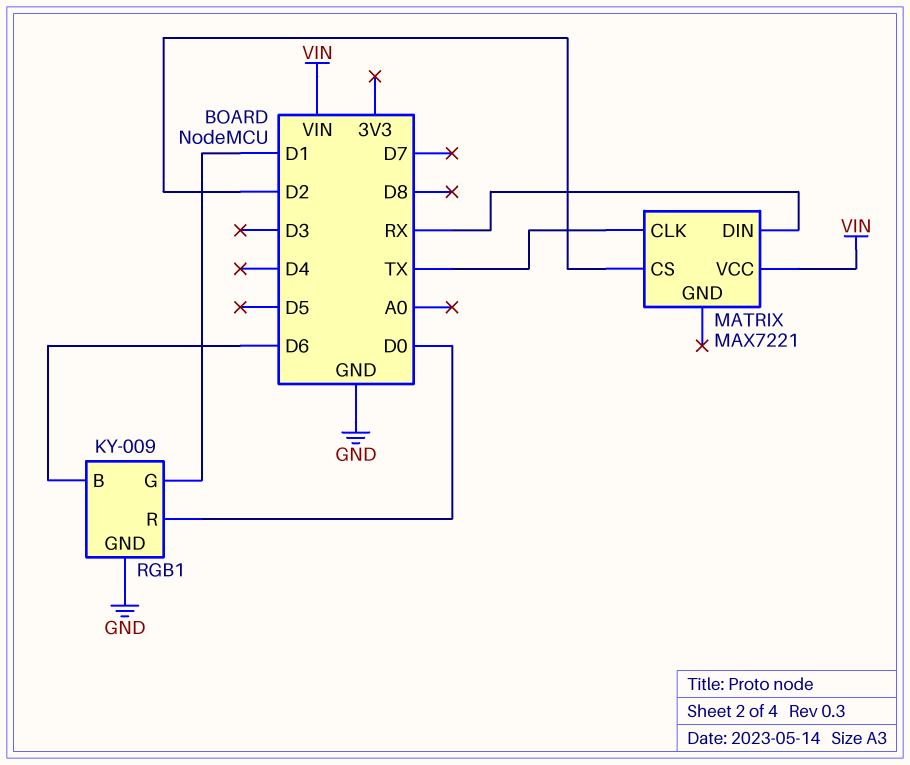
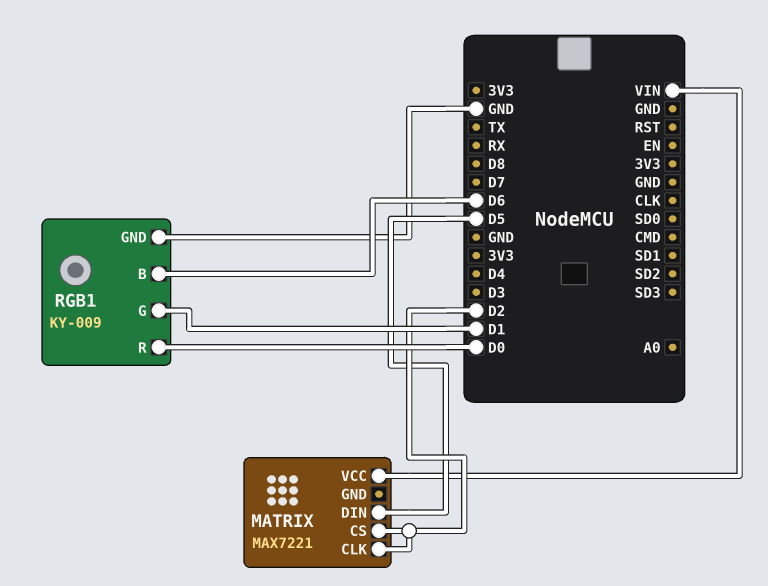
MATRIX pin CLK: TX -> D2
MATRIX pin DIN: RX -> D5

